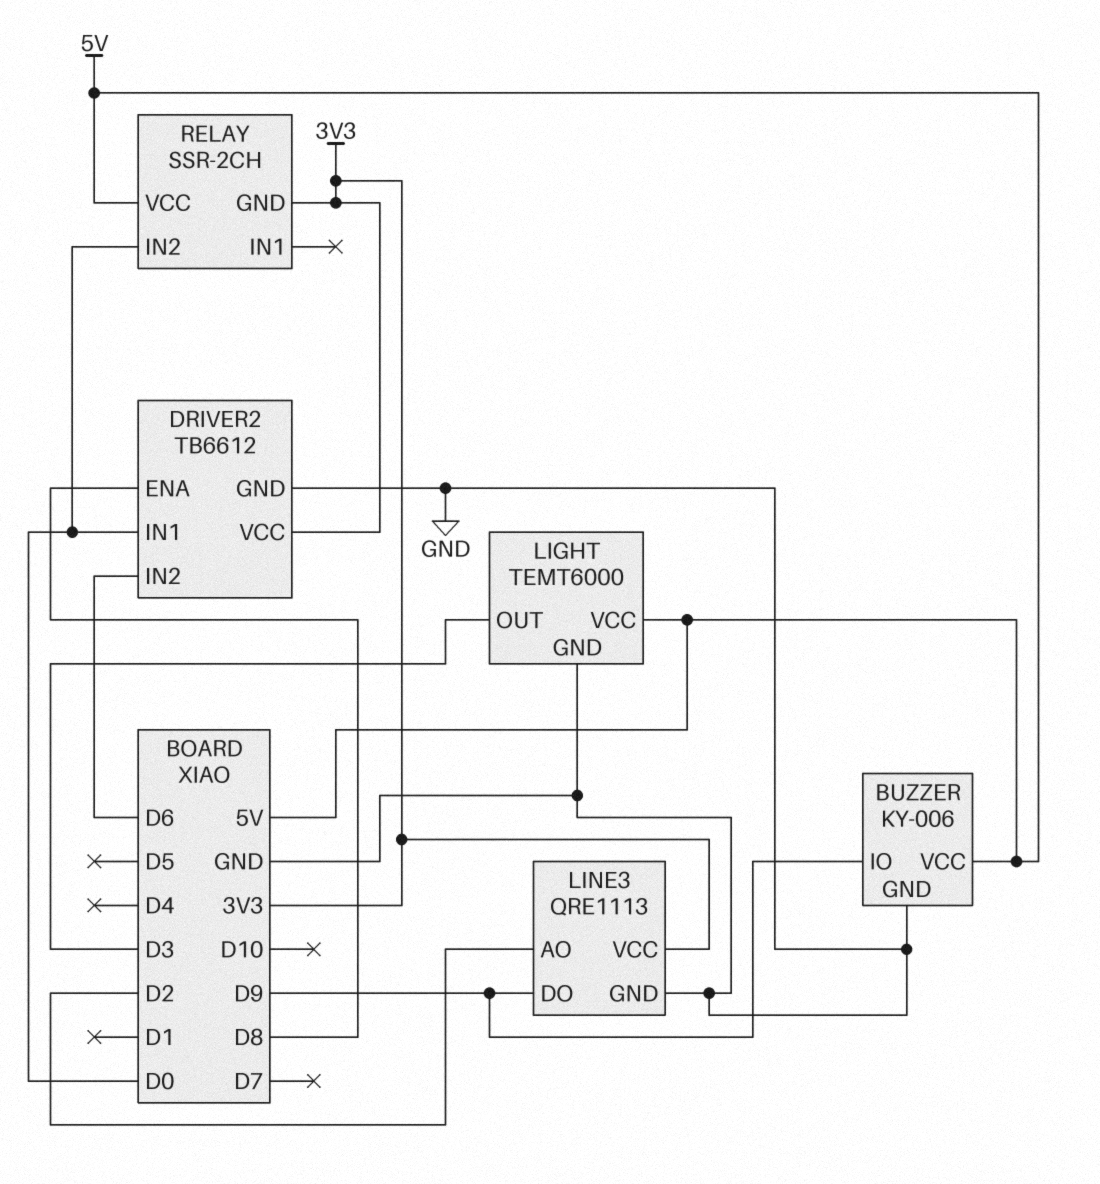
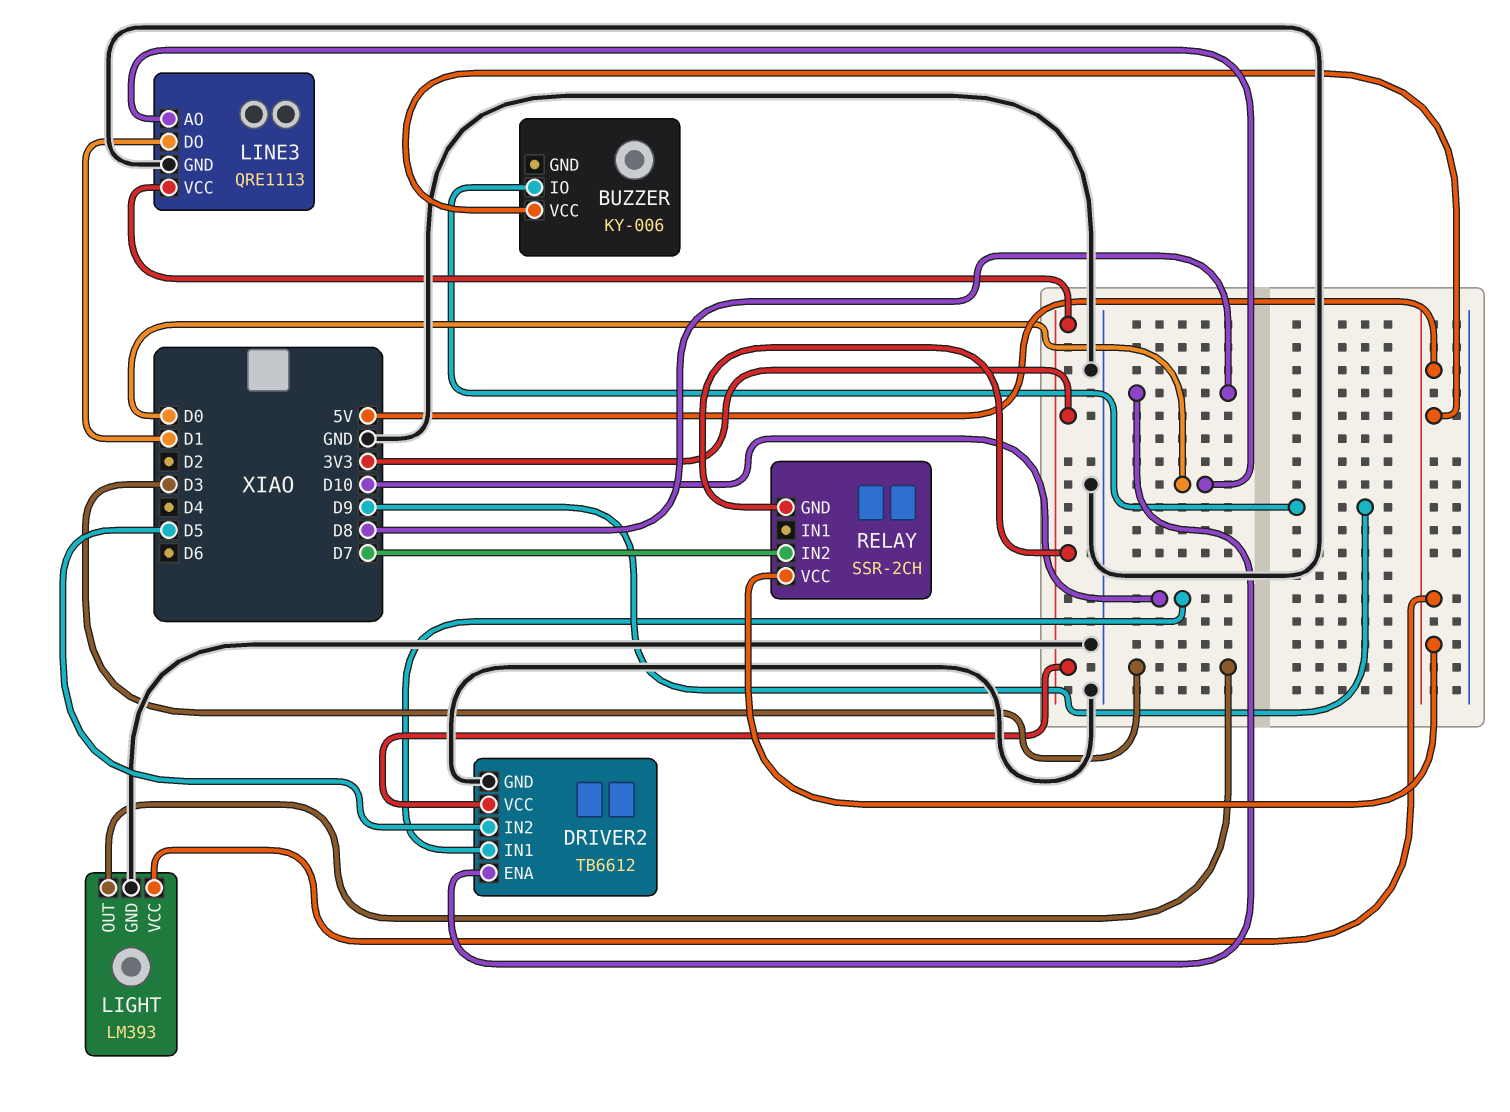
BUZZER pin GND: GND -> none
DRIVER2 pin IN1: D0 -> D10
DRIVER2 pin IN2: D6 -> D5
LIGHT: TEMT6000 -> LM393
LINE3 pin AO: D2 -> D0
LINE3 pin DO: D9 -> D1
RELAY pin IN2: D0 -> D7

